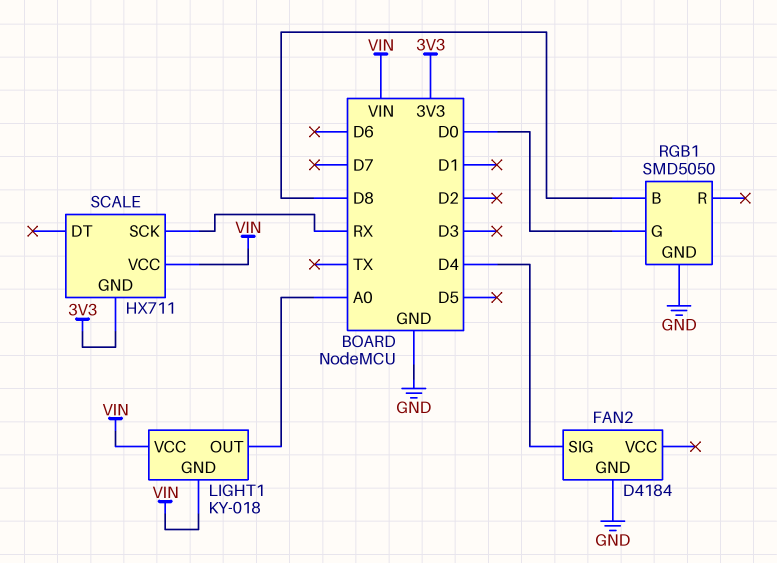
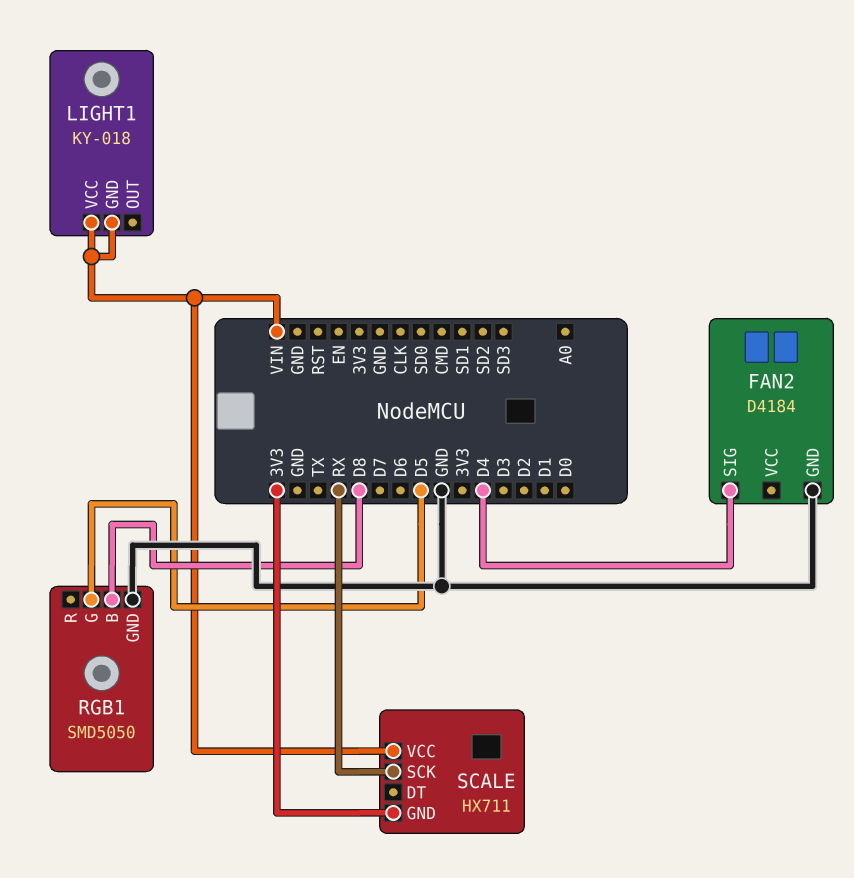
LIGHT1 pin OUT: A0 -> none
RGB1 pin G: D0 -> D5

